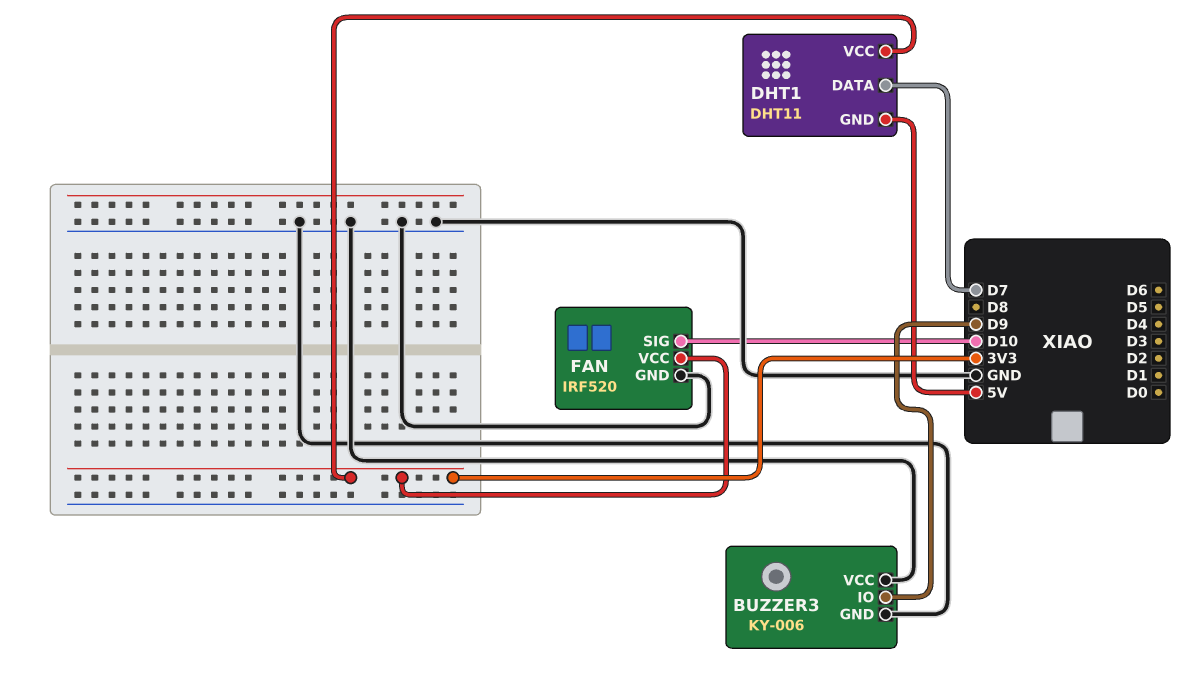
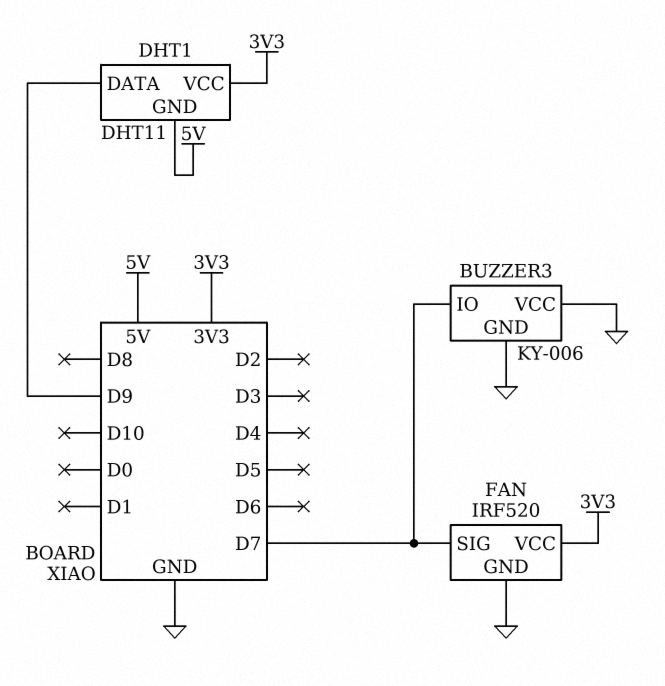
BUZZER3 pin IO: D9 -> D7
DHT1 pin DATA: D7 -> D9
FAN pin SIG: D10 -> D7

